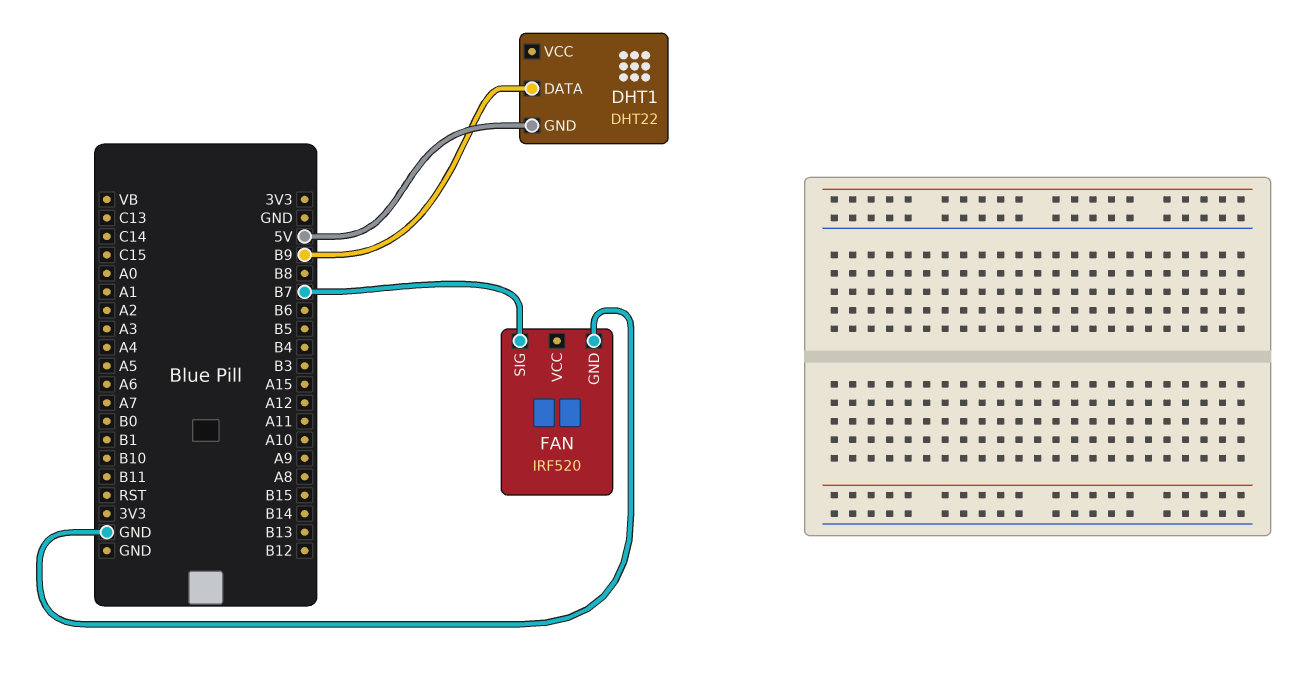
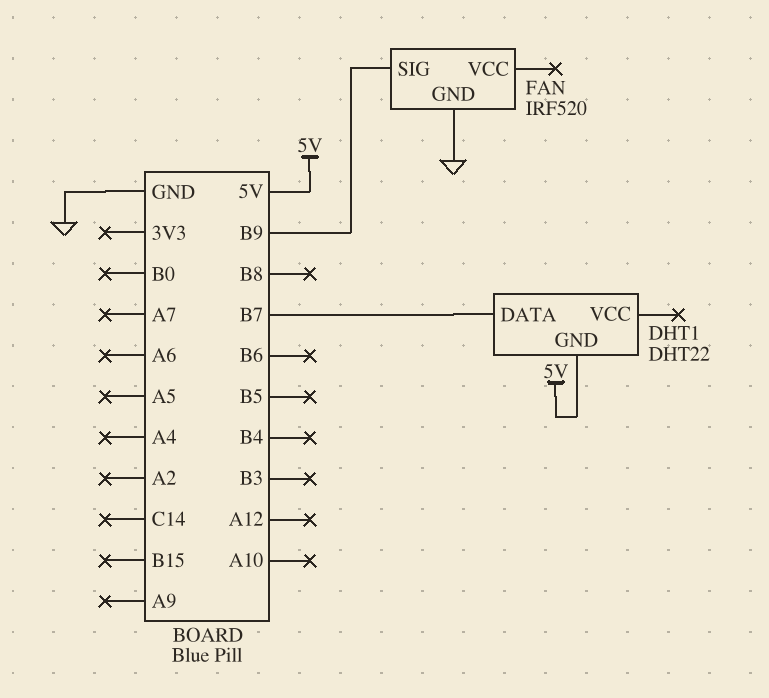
DHT1 pin DATA: B9 -> B7
FAN pin SIG: B7 -> B9

